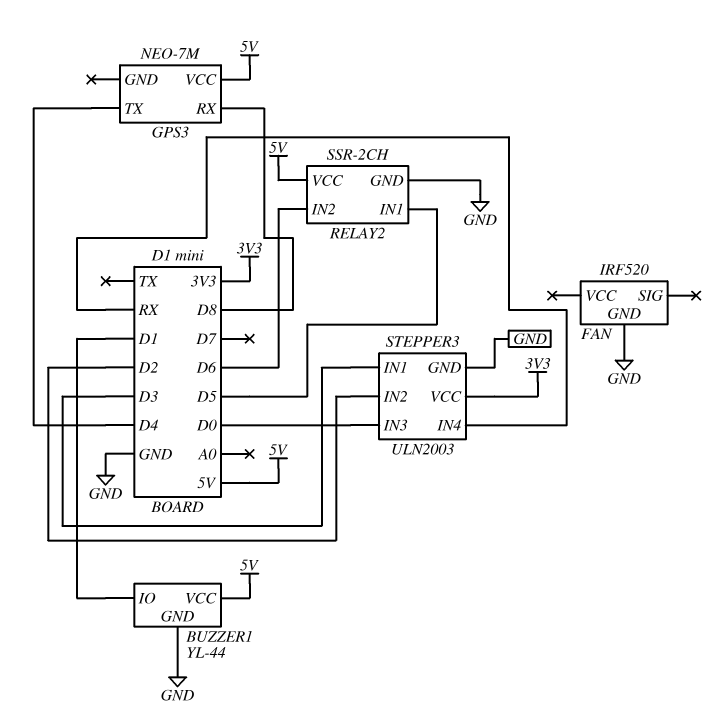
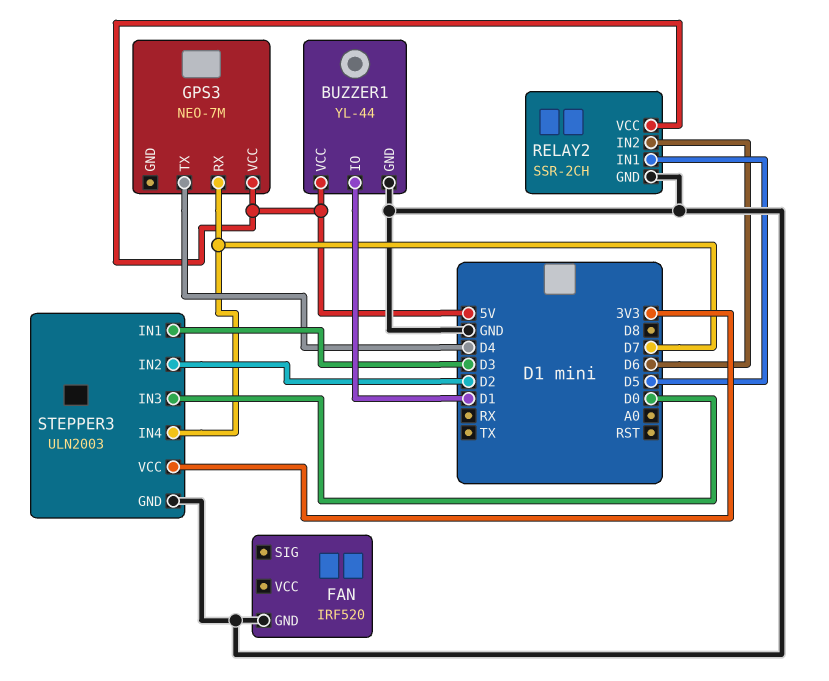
GPS3 pin RX: D8 -> D7
STEPPER3 pin IN4: RX -> D7

